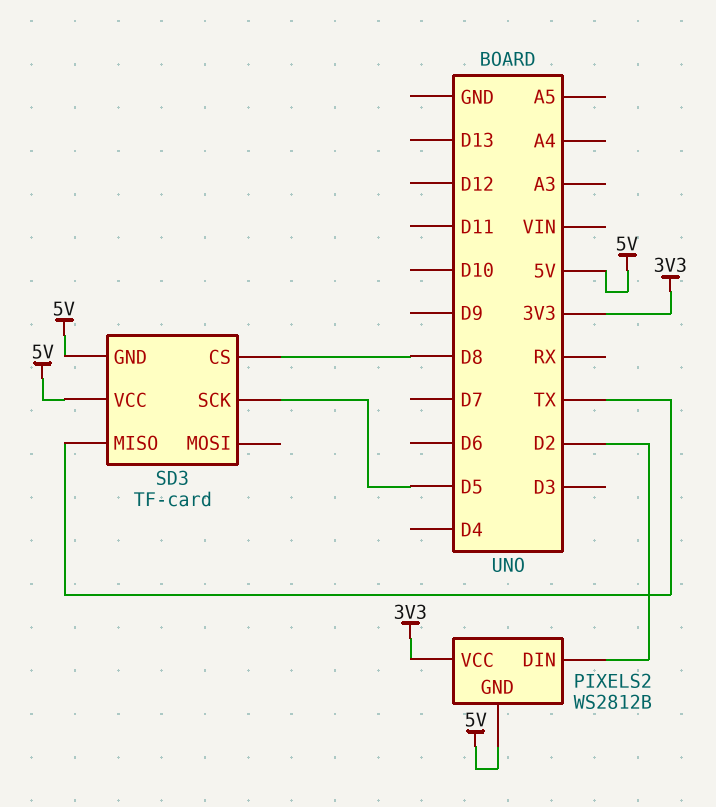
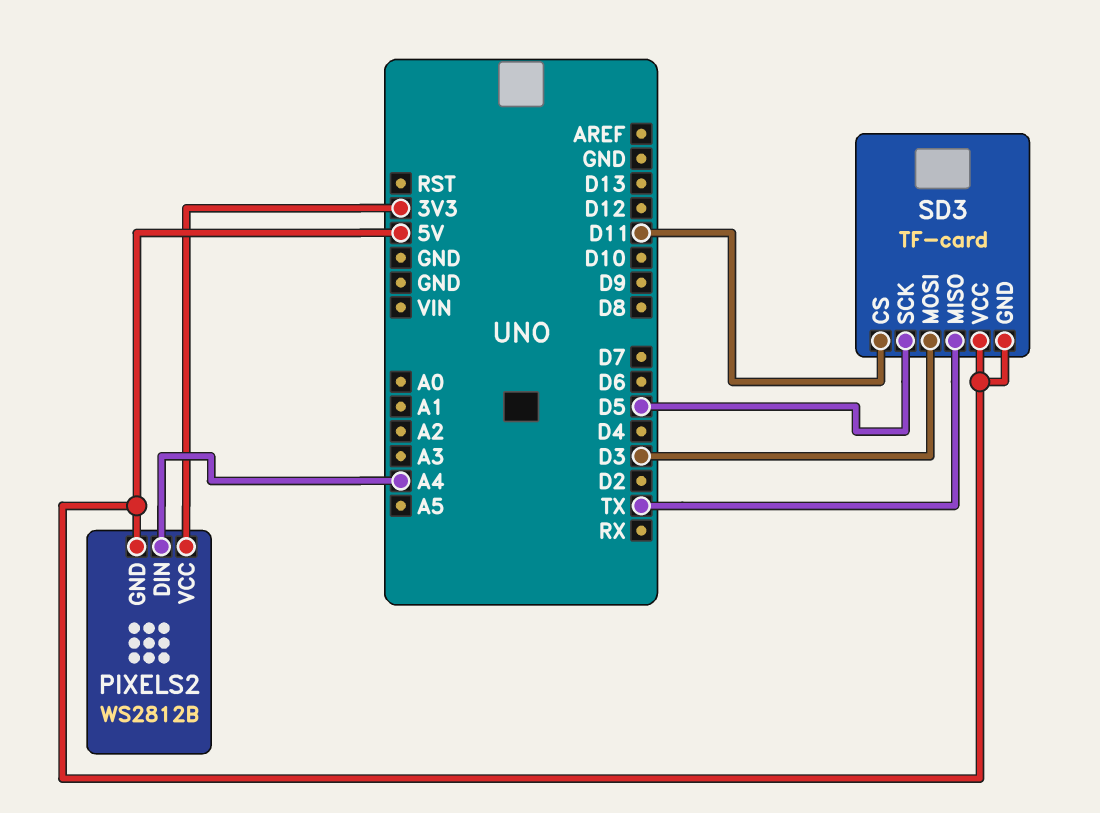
PIXELS2 pin DIN: D2 -> A4
SD3 pin CS: D8 -> D11
SD3 pin MOSI: none -> D3

